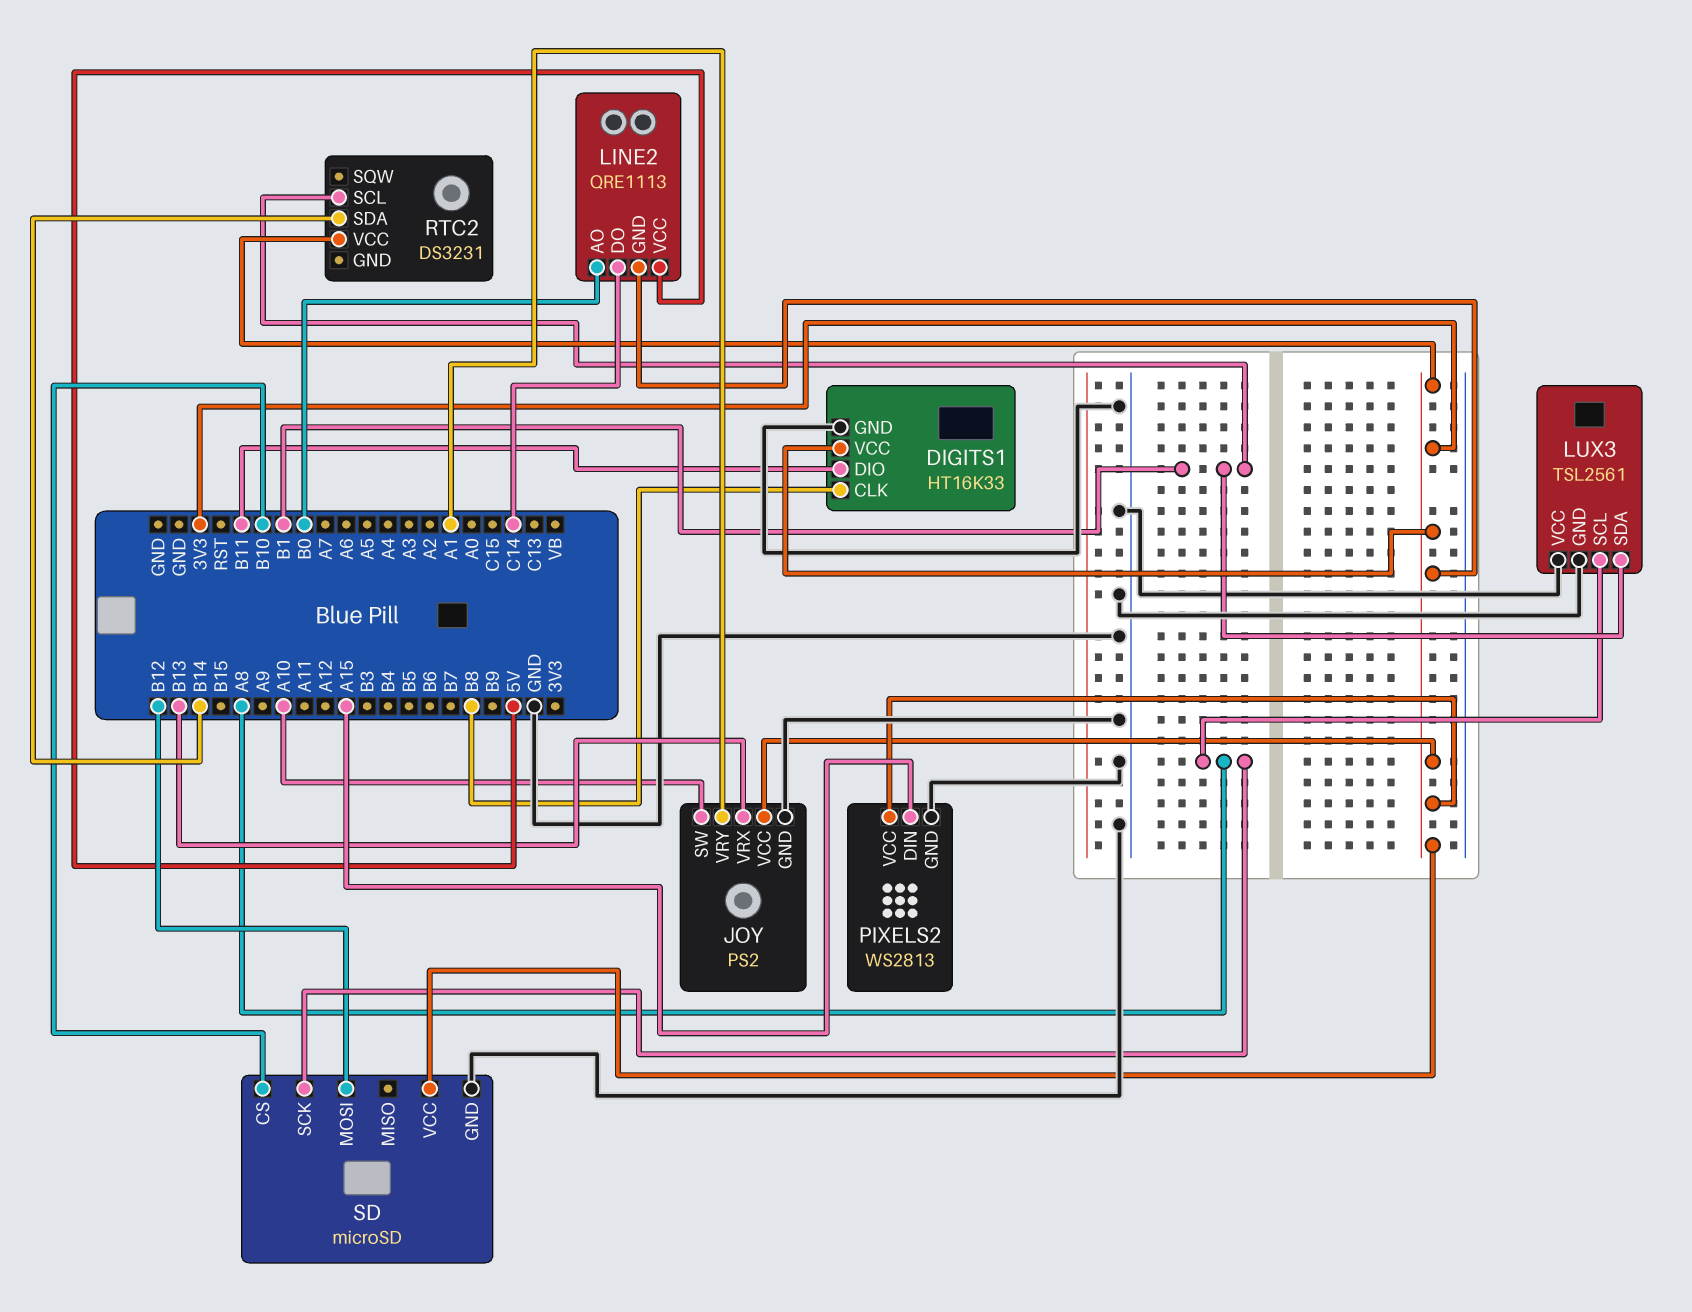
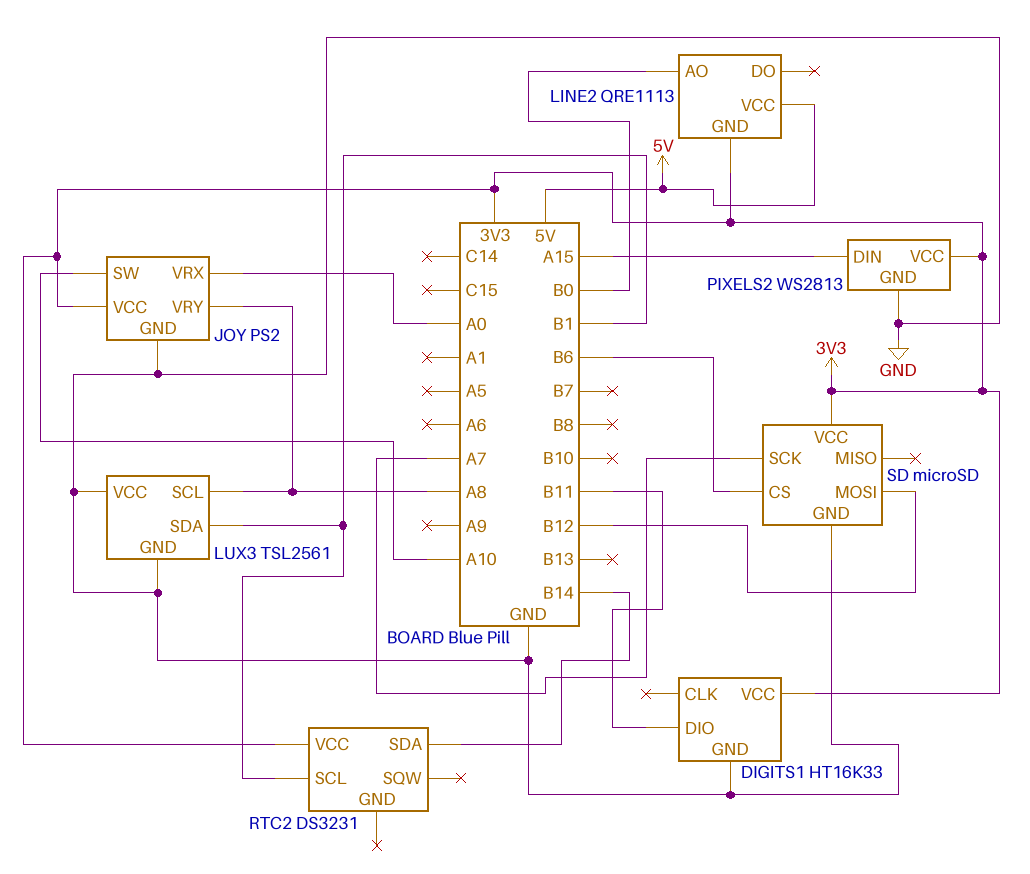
DIGITS1 pin CLK: B8 -> none
JOY pin VRX: B13 -> A0
JOY pin VRY: A1 -> A8
LINE2 pin DO: C14 -> none
SD pin CS: B10 -> B6
SD pin SCK: A8 -> A7

